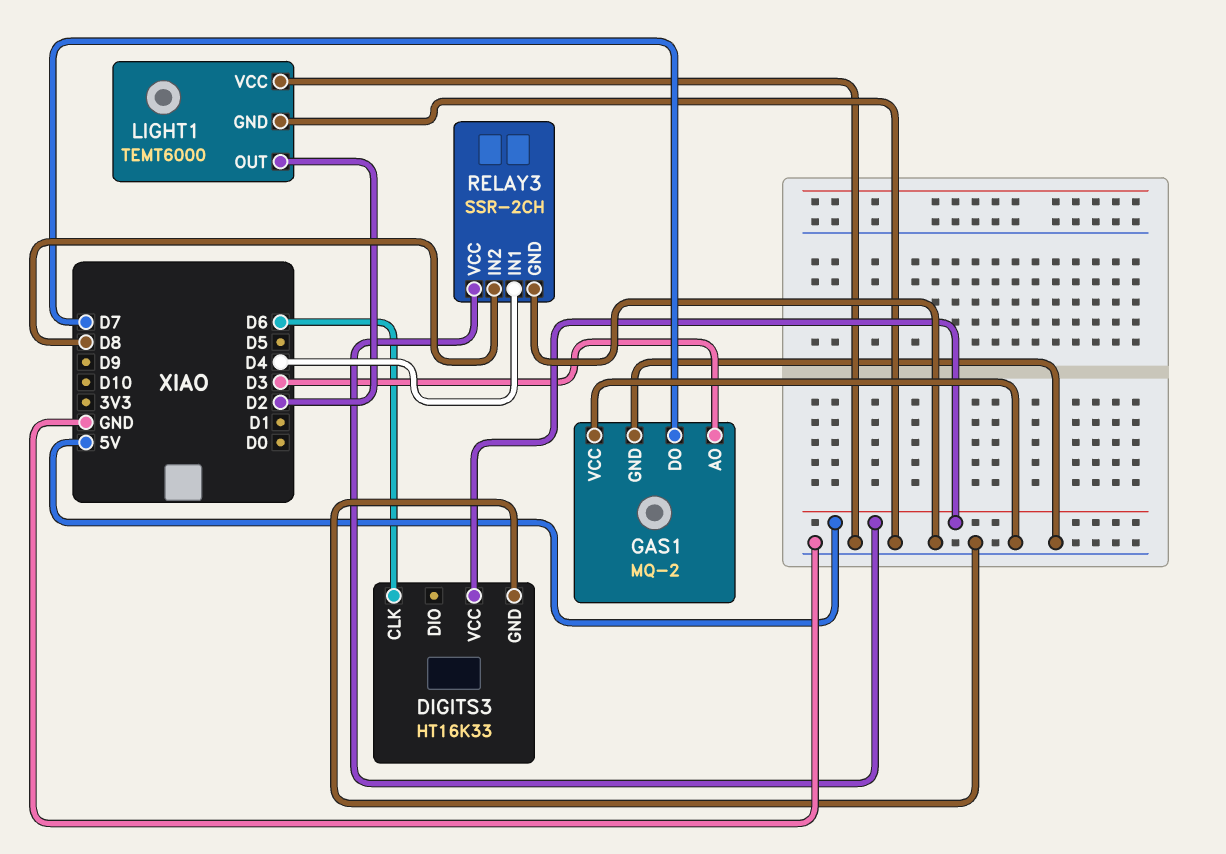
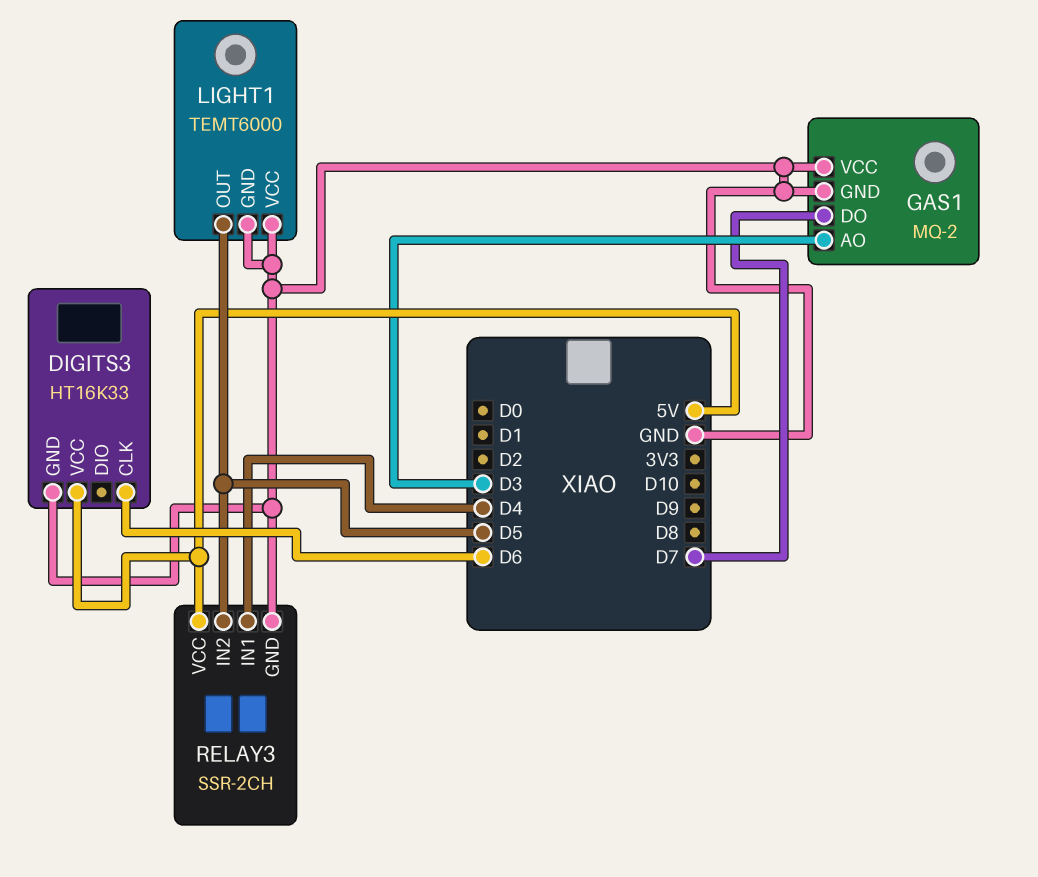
LIGHT1 pin OUT: D2 -> D5
RELAY3 pin IN2: D8 -> D5

